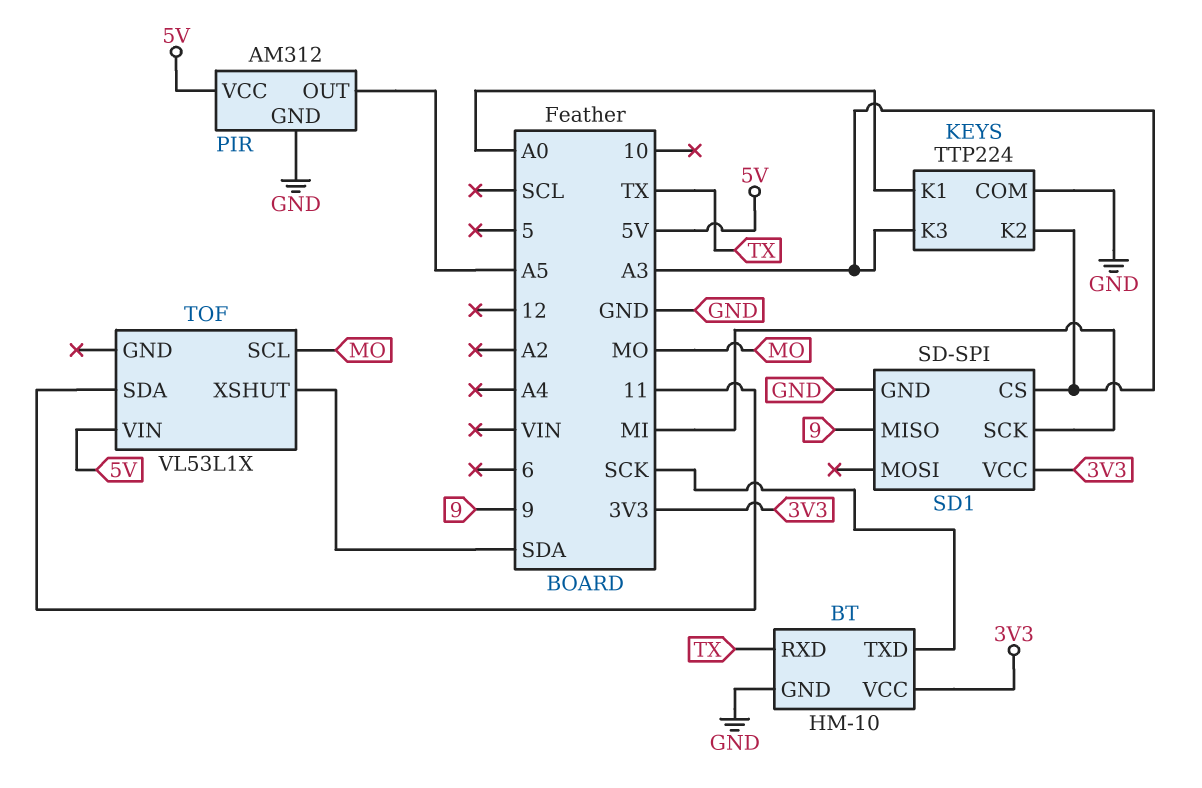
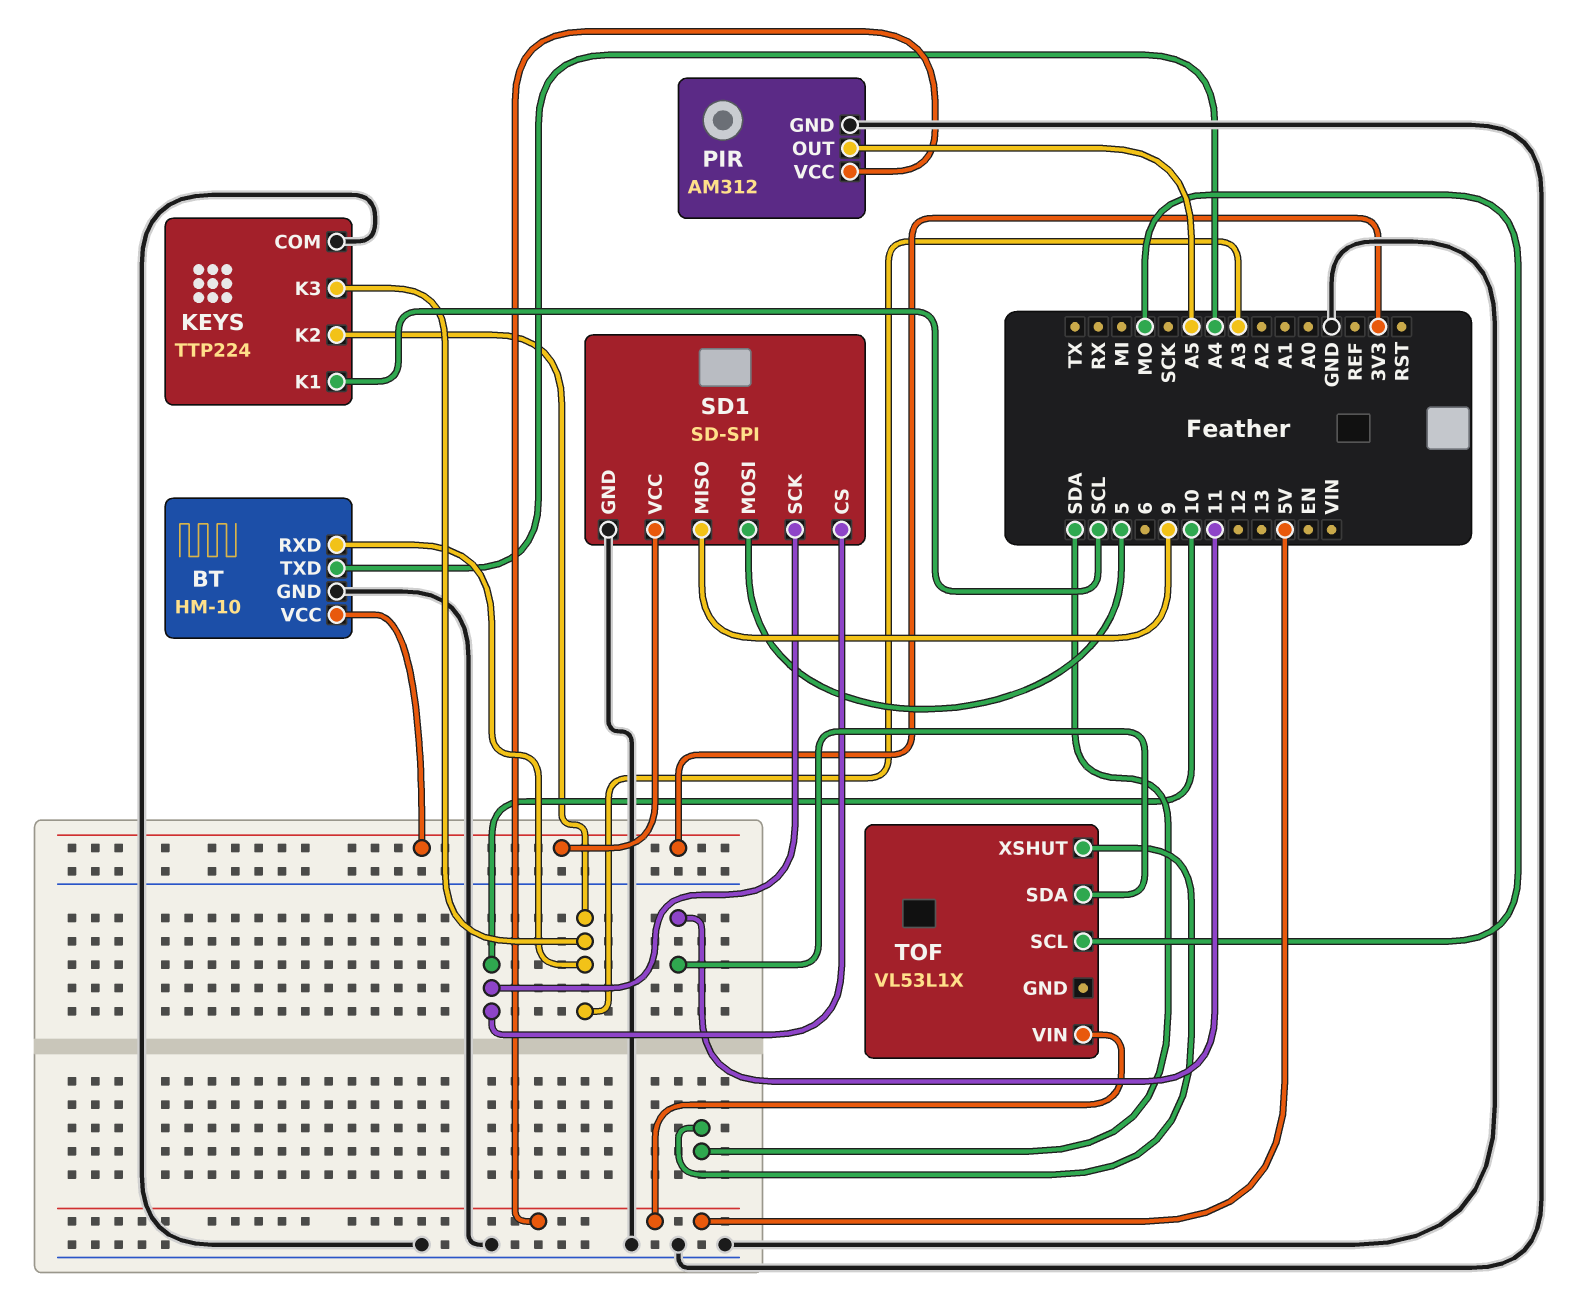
BT pin RXD: TX -> A3
BT pin TXD: SCK -> A4
KEYS pin K1: A0 -> SCL
SD1 pin CS: A3 -> 10
SD1 pin MOSI: none -> 5
SD1 pin SCK: MI -> 10

